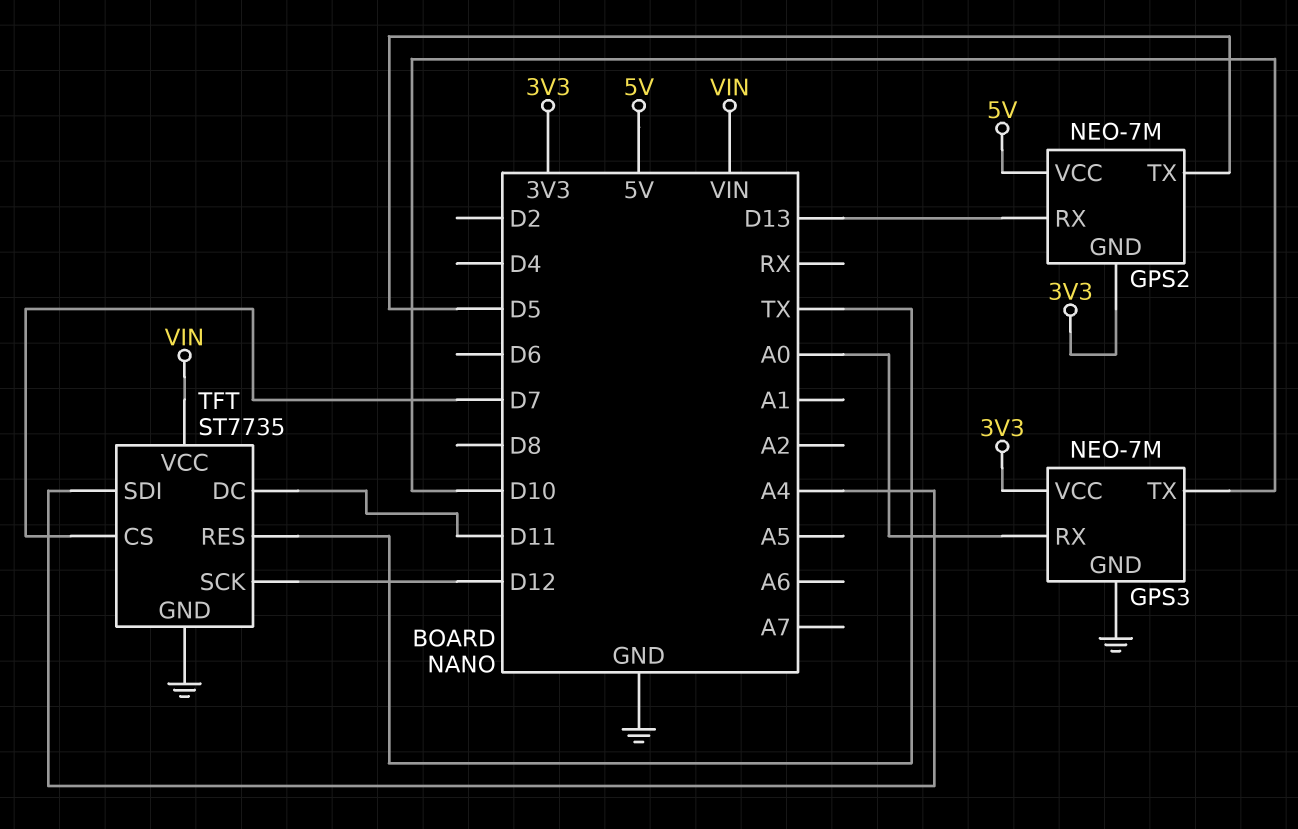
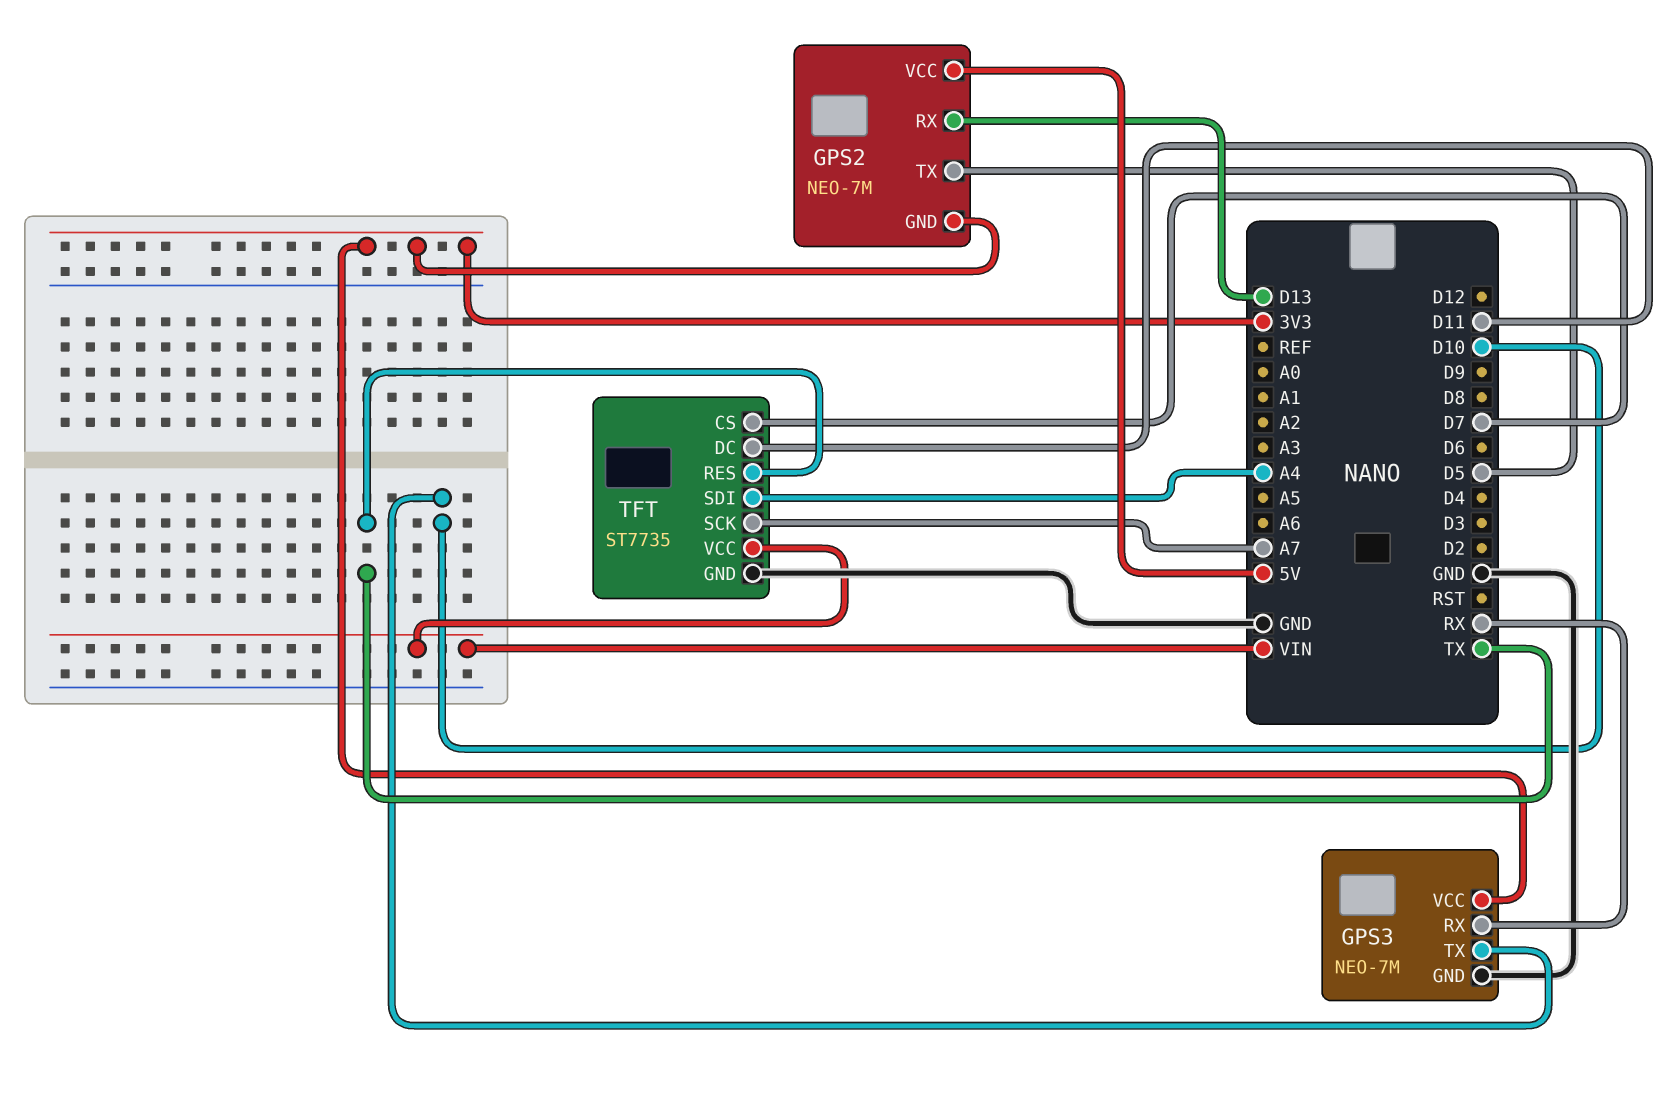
GPS3 pin RX: A0 -> RX
TFT pin SCK: D12 -> A7

